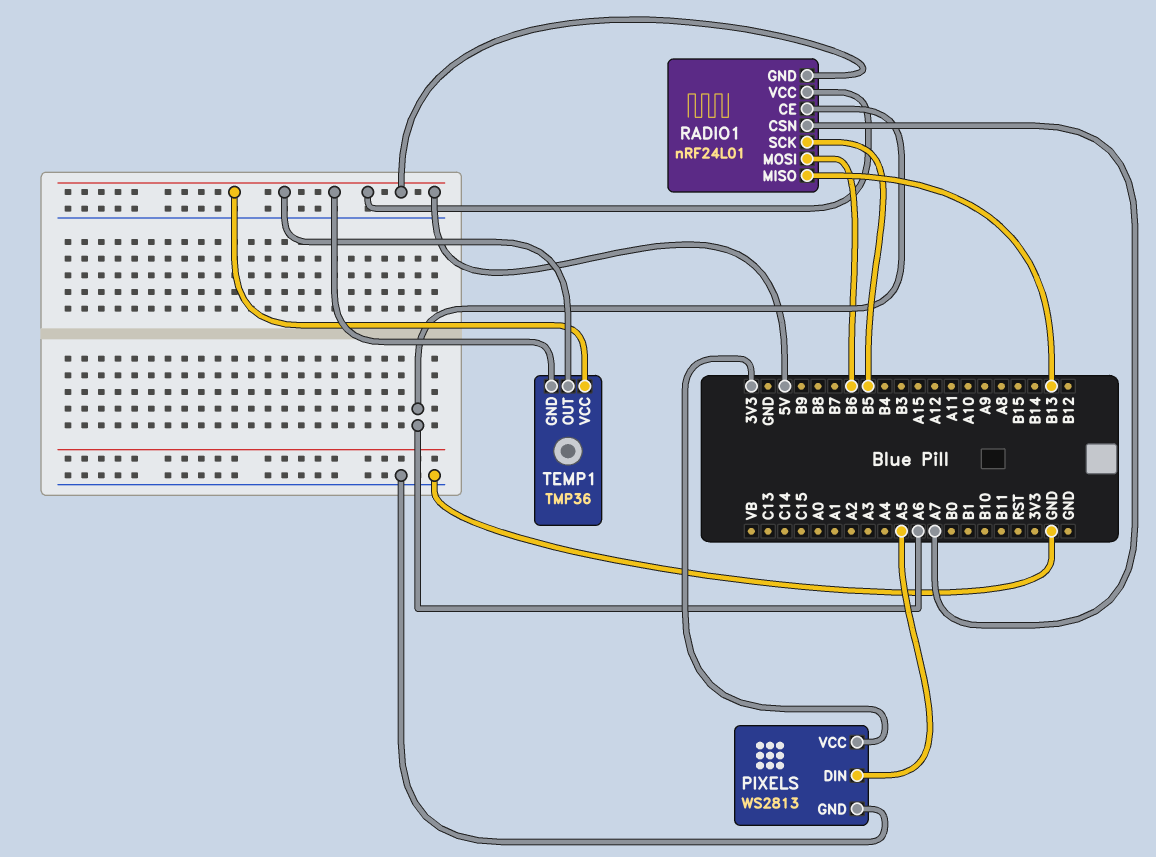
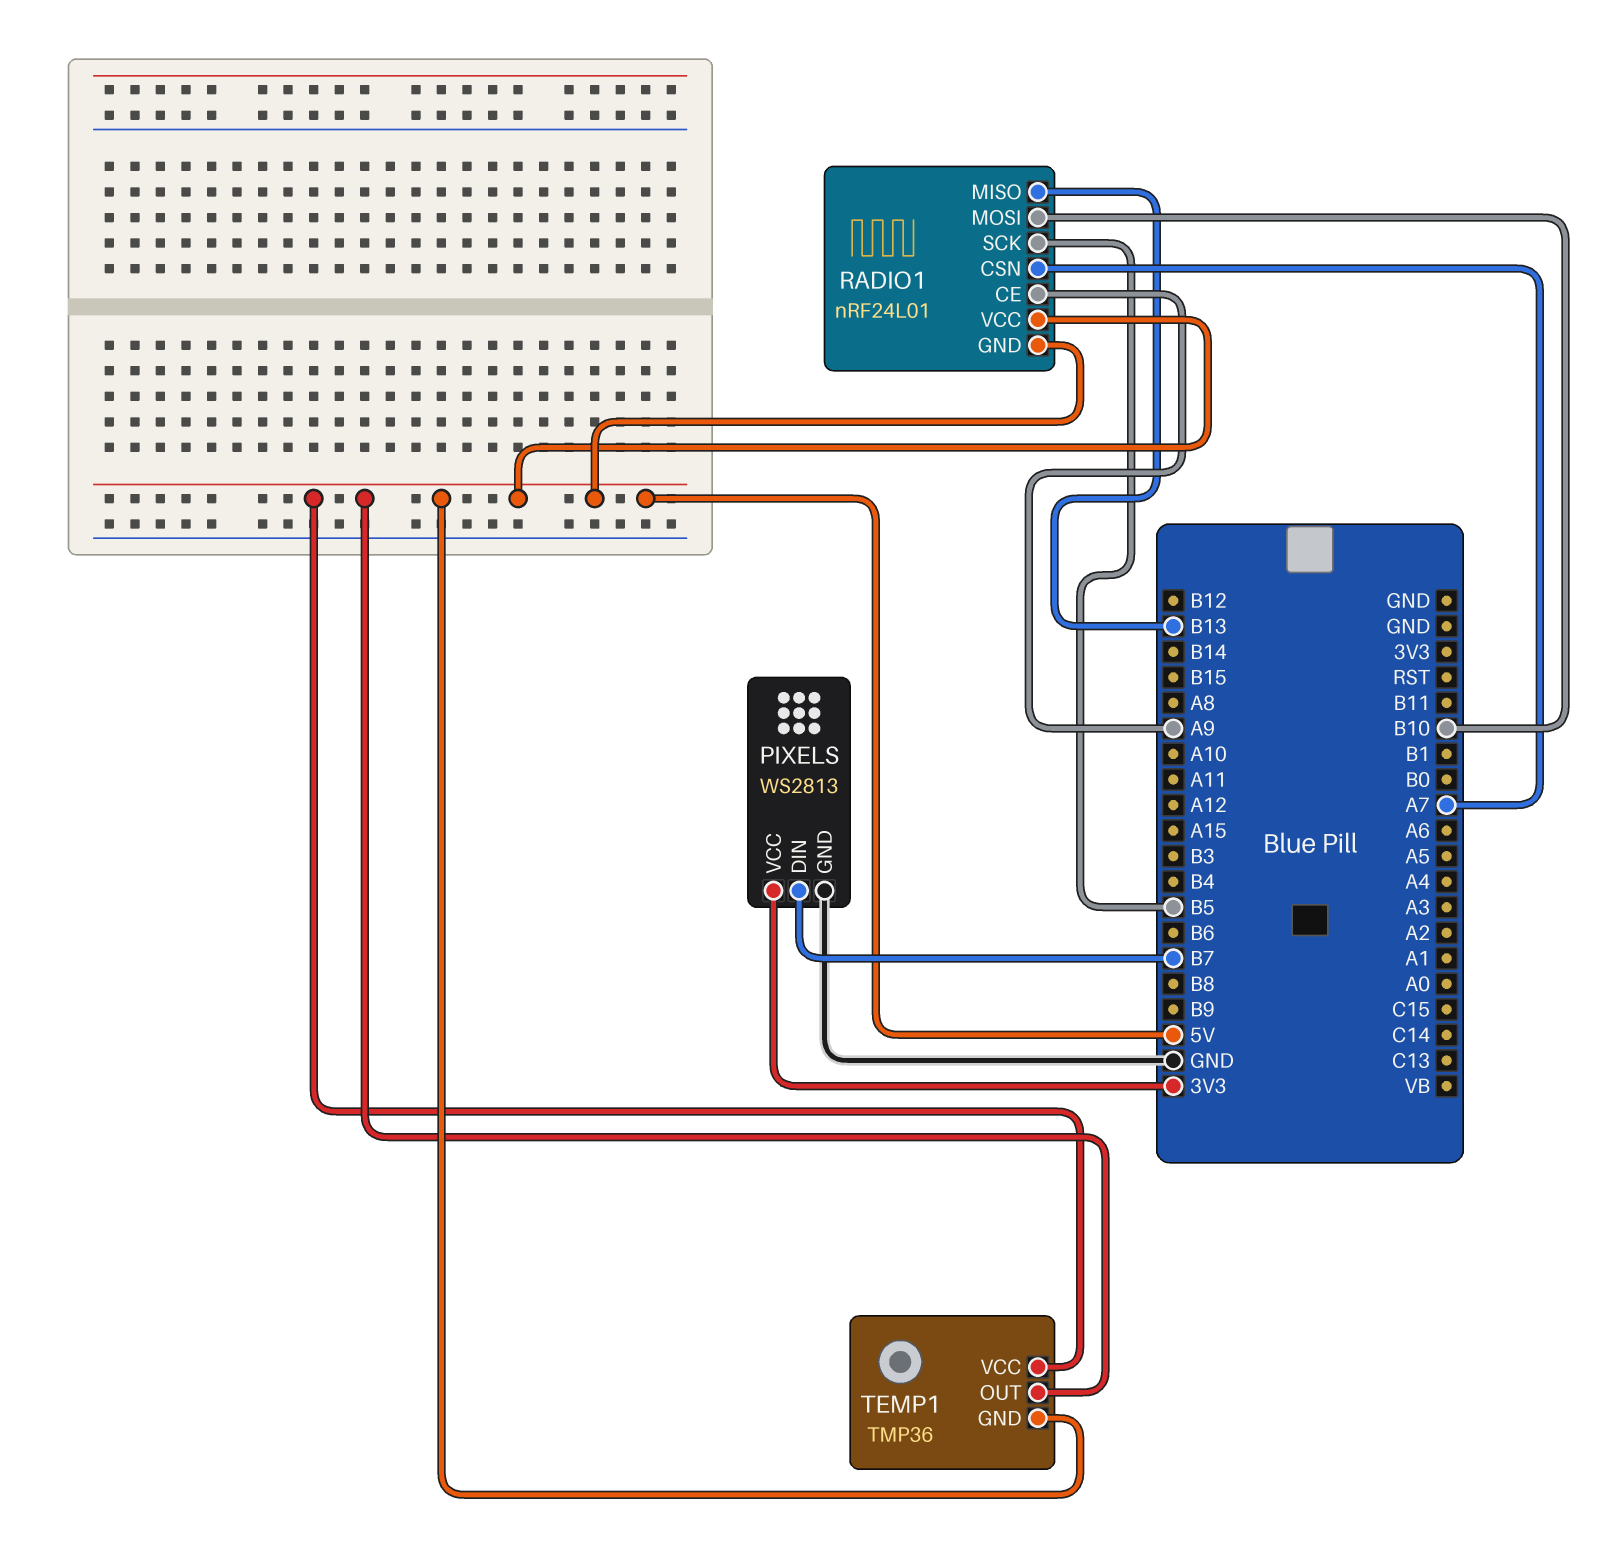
PIXELS pin DIN: A5 -> B7
RADIO1 pin CE: A6 -> A9
RADIO1 pin MOSI: B6 -> B10

